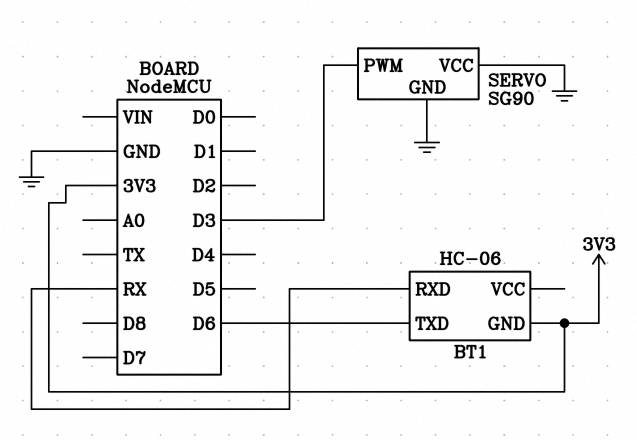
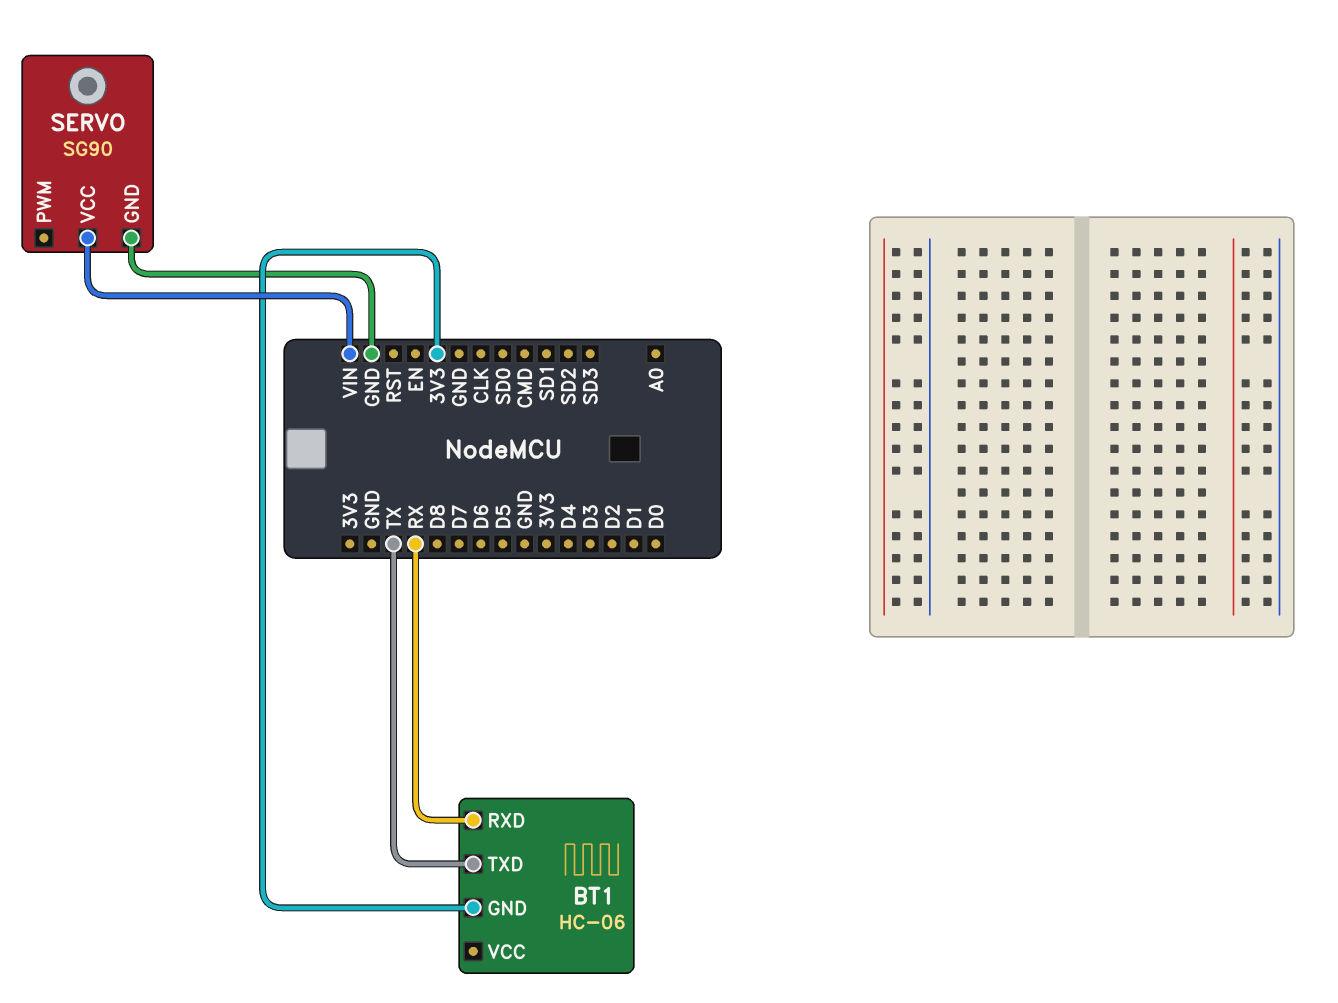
BT1 pin TXD: D6 -> TX
SERVO pin PWM: D3 -> none
SERVO pin VCC: GND -> VIN

